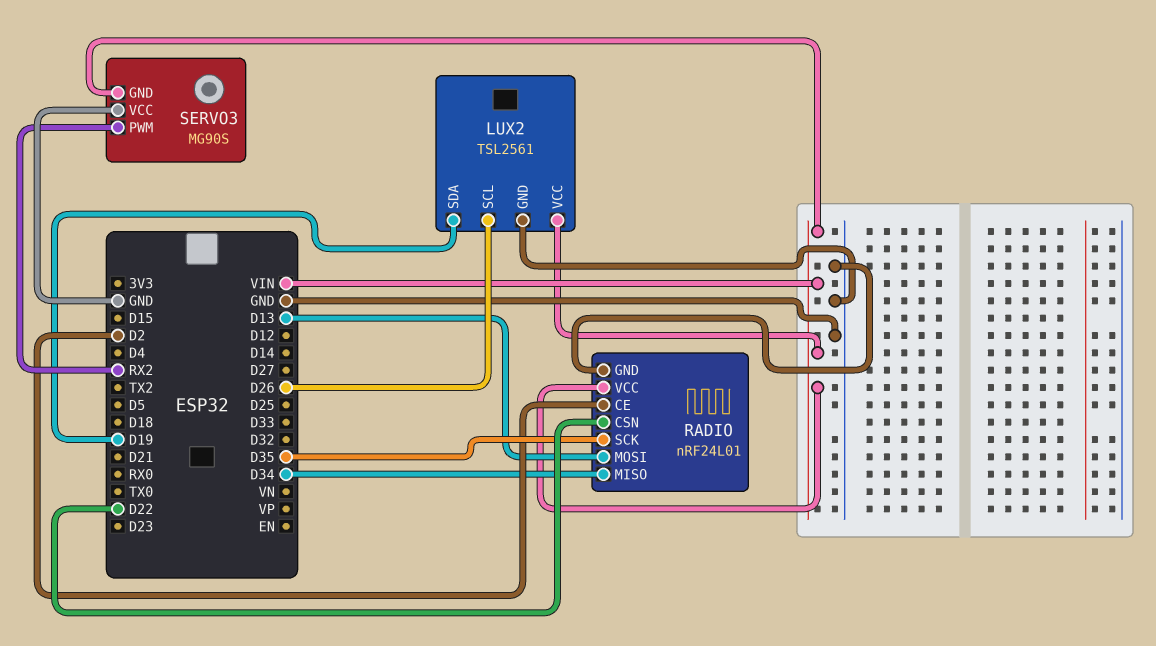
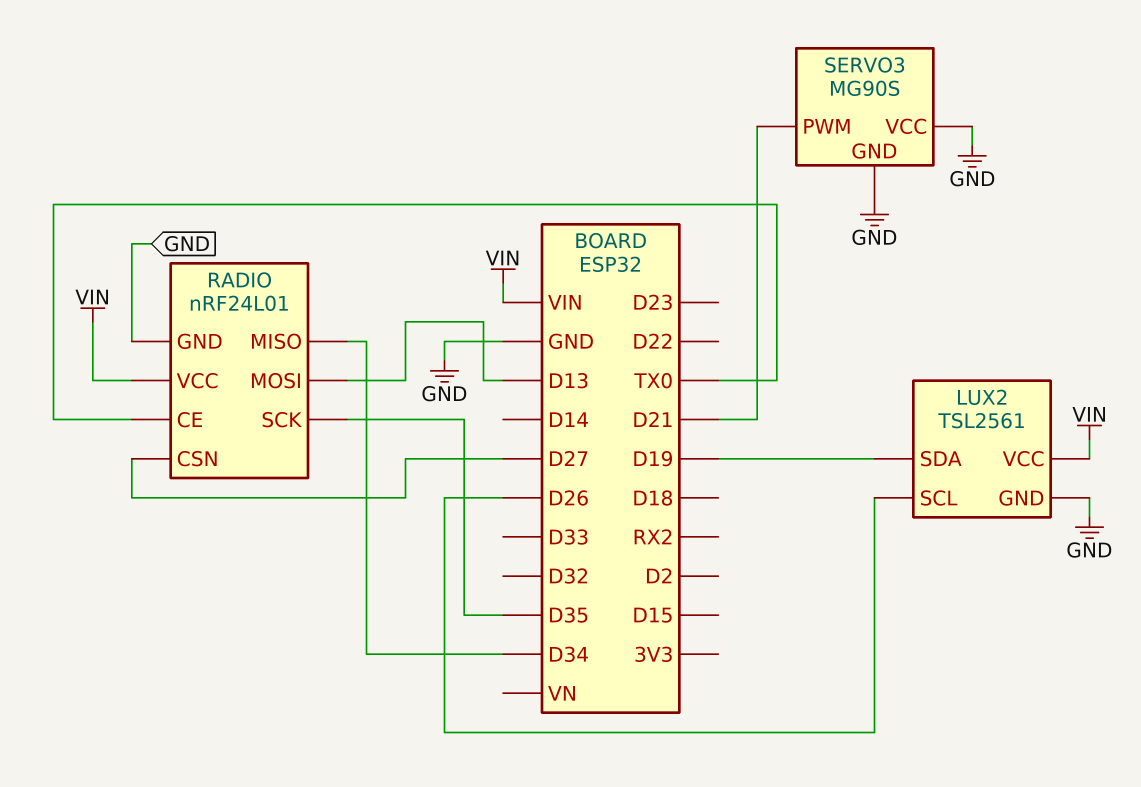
RADIO pin CE: D2 -> TX0
RADIO pin CSN: D22 -> D27
SERVO3 pin GND: VIN -> GND
SERVO3 pin PWM: RX2 -> D21

